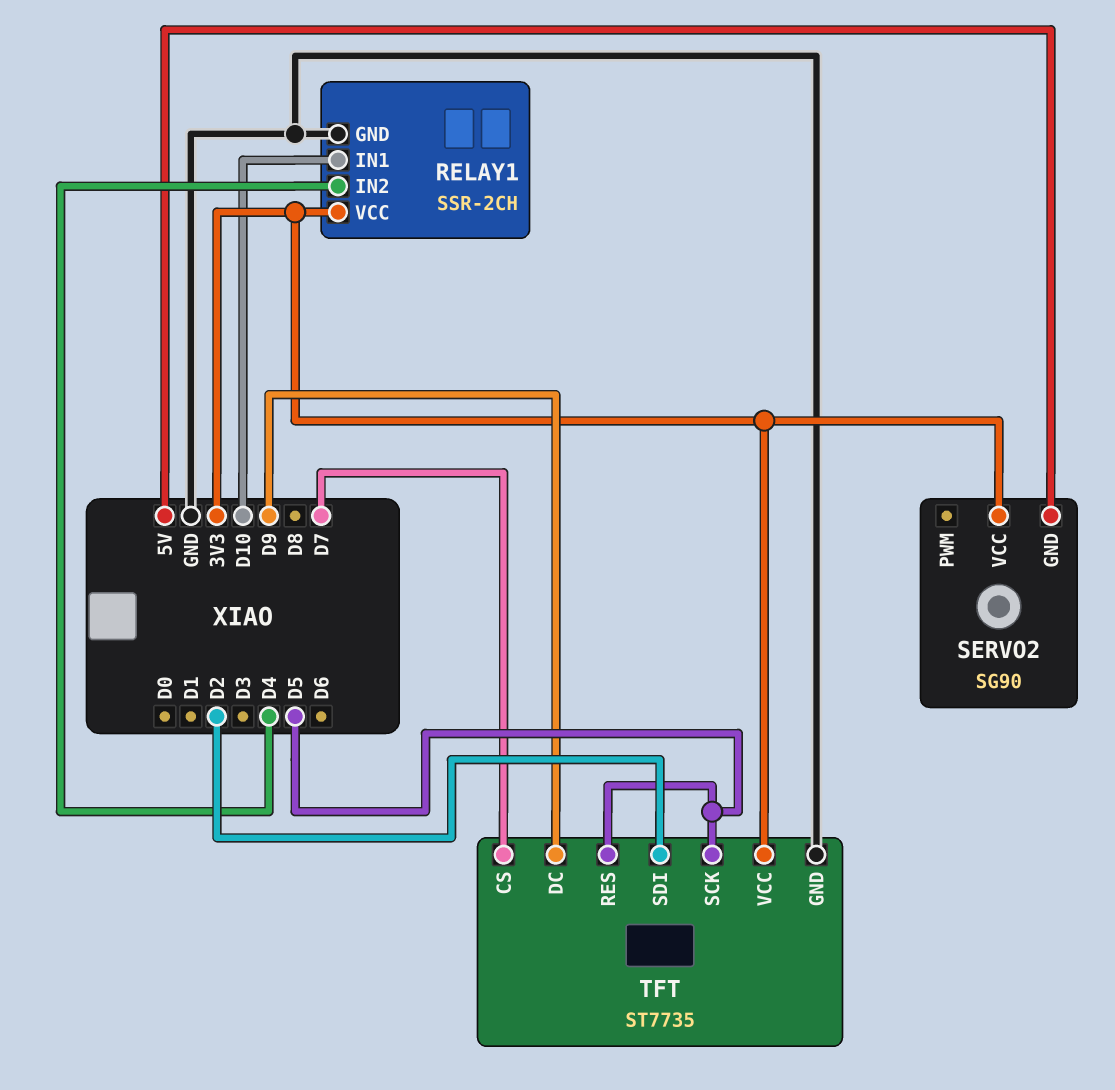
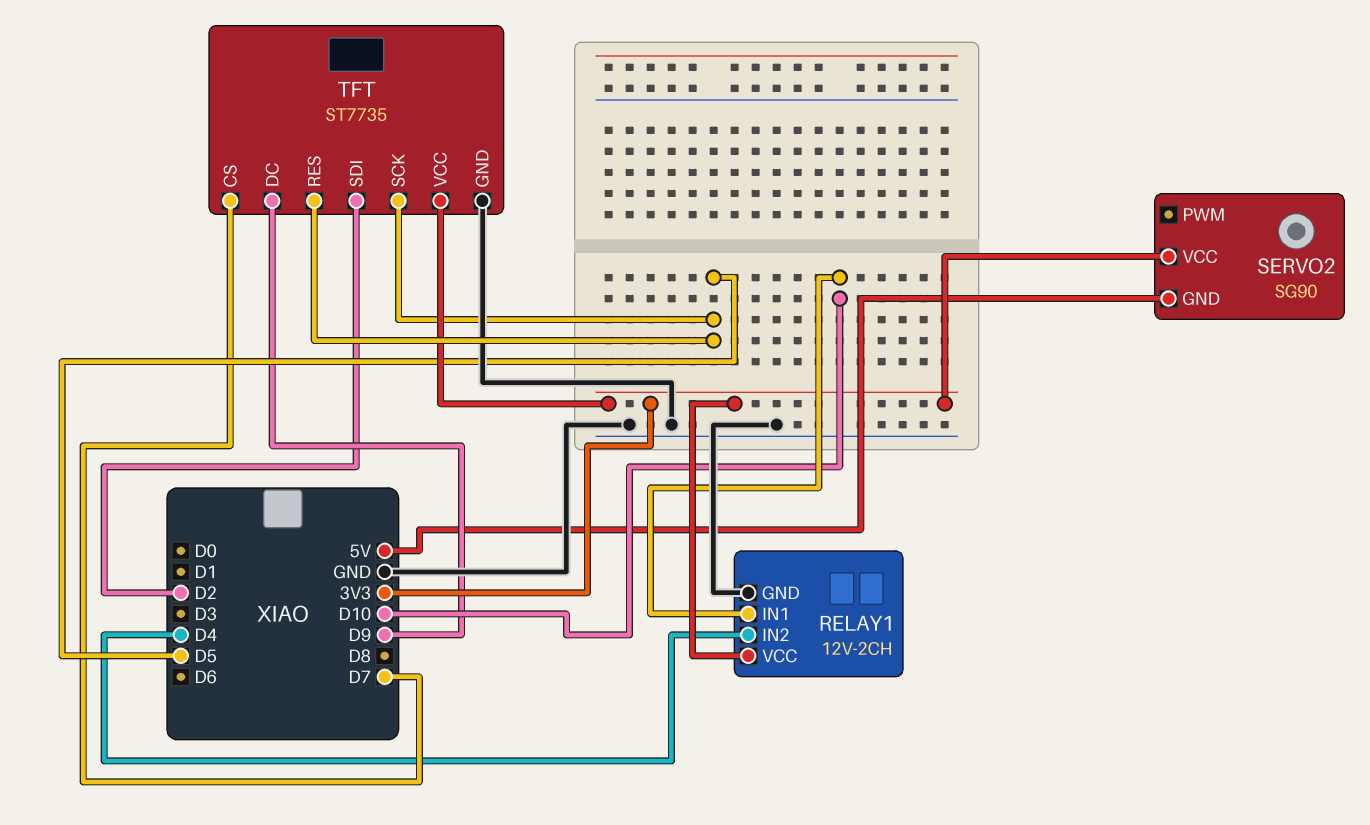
RELAY1: SSR-2CH -> 12V-2CH

